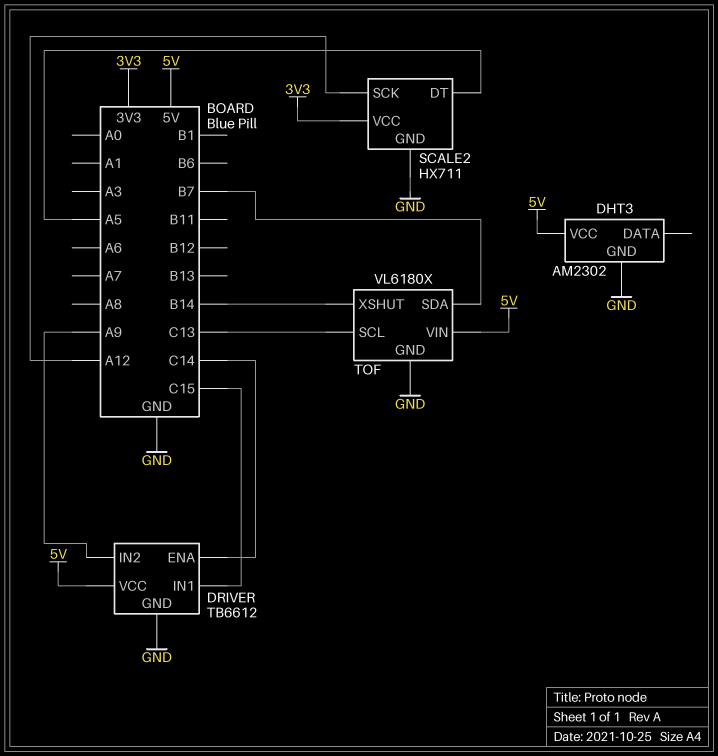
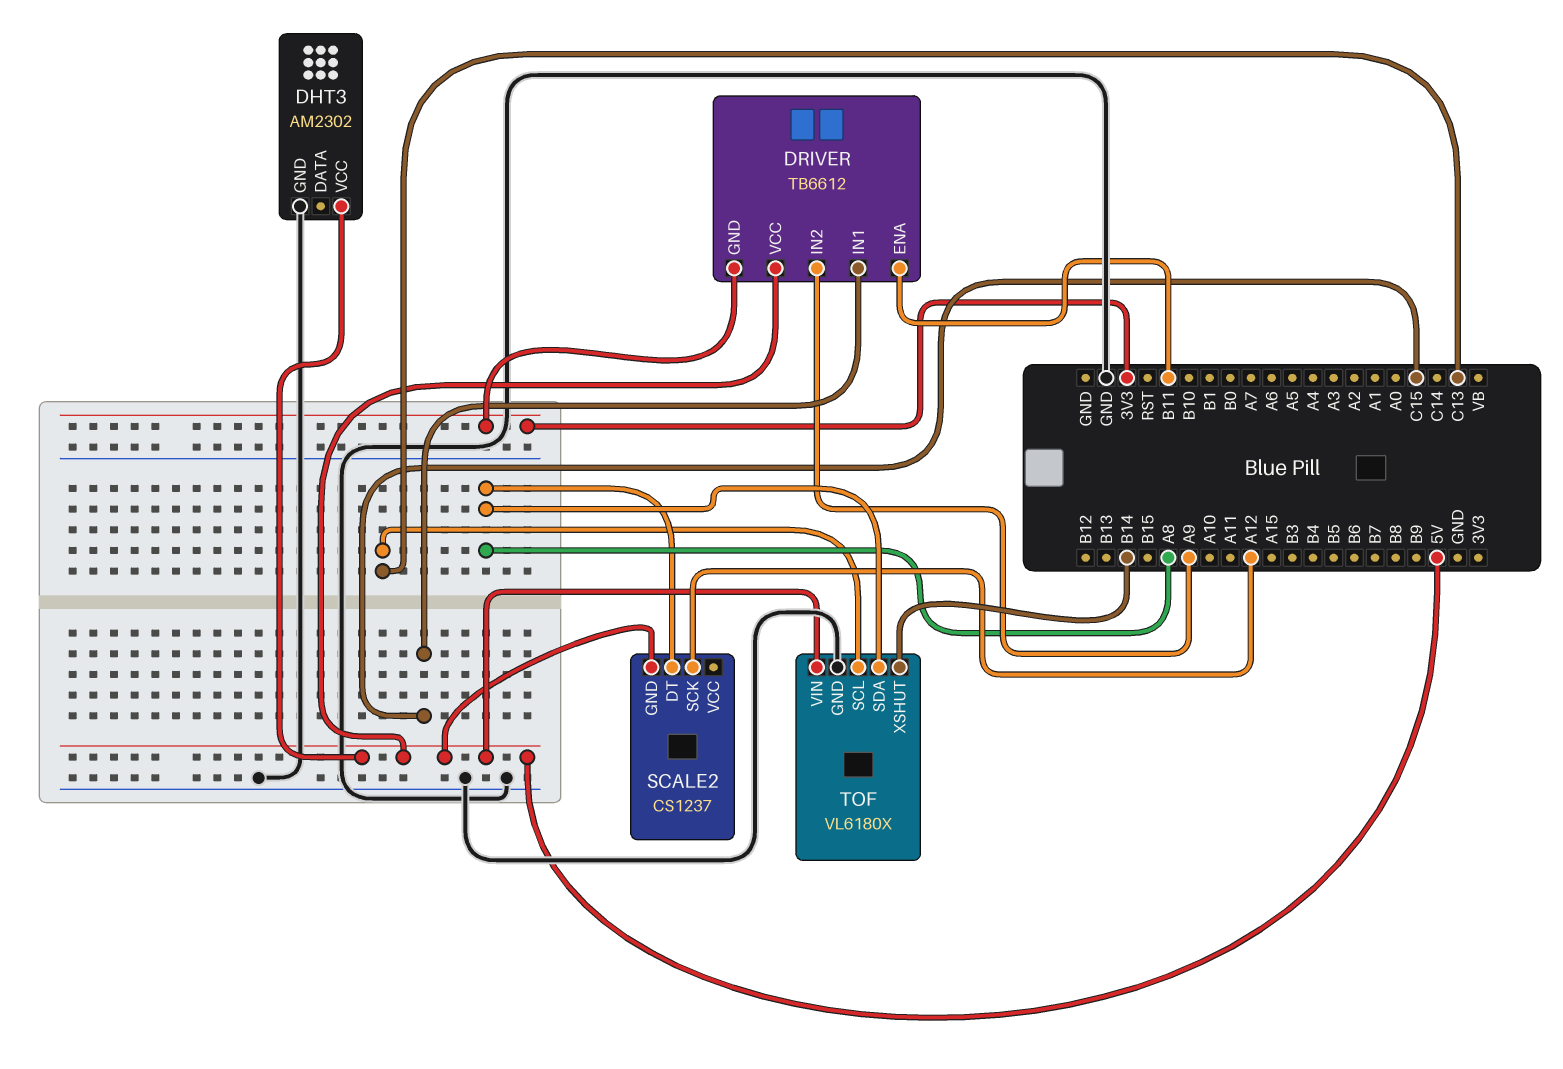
DRIVER pin ENA: C14 -> B11
DRIVER pin GND: GND -> 3V3
SCALE2: HX711 -> CS1237
SCALE2 pin DT: A5 -> A8
SCALE2 pin GND: GND -> 5V
SCALE2 pin VCC: 3V3 -> none
TOF pin SDA: B7 -> A8

